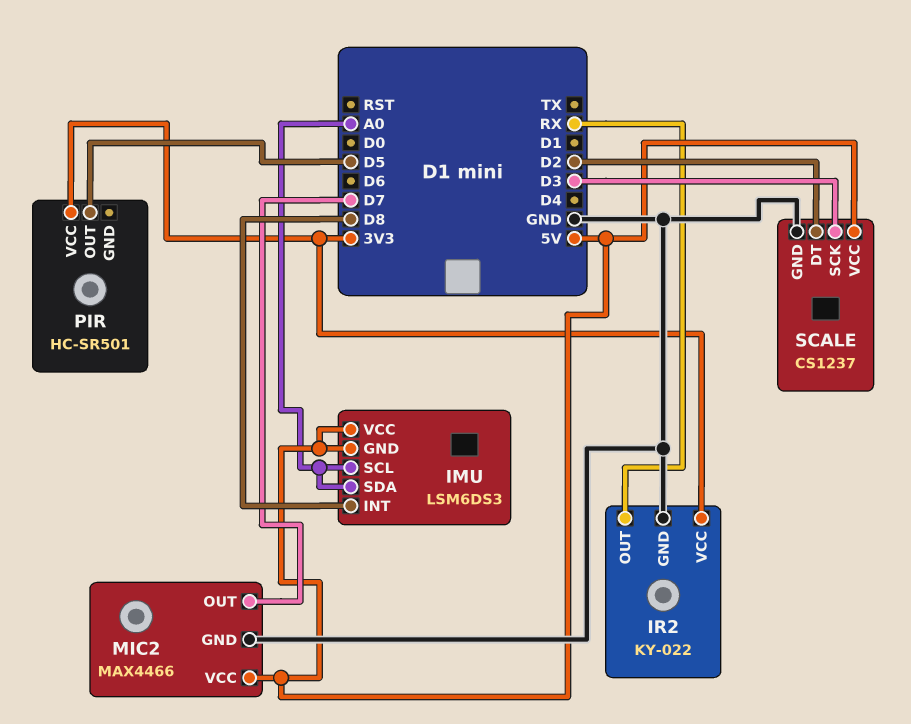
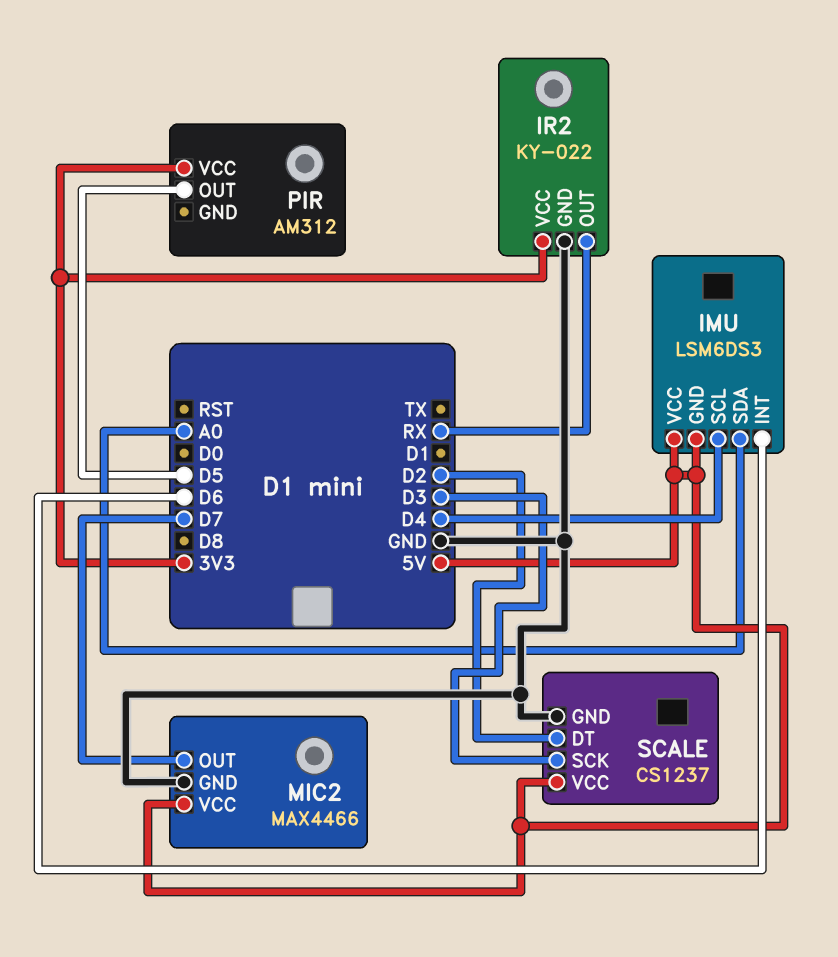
IMU pin INT: D8 -> D6
IMU pin SCL: A0 -> D4
PIR: HC-SR501 -> AM312

